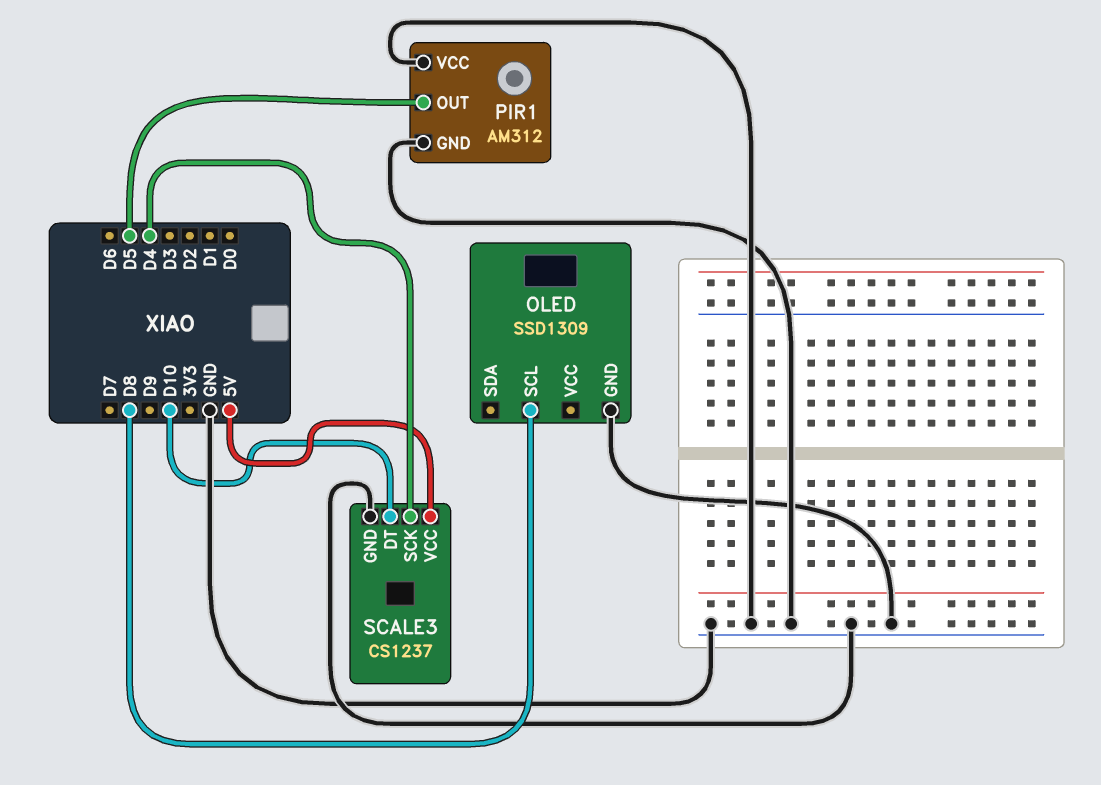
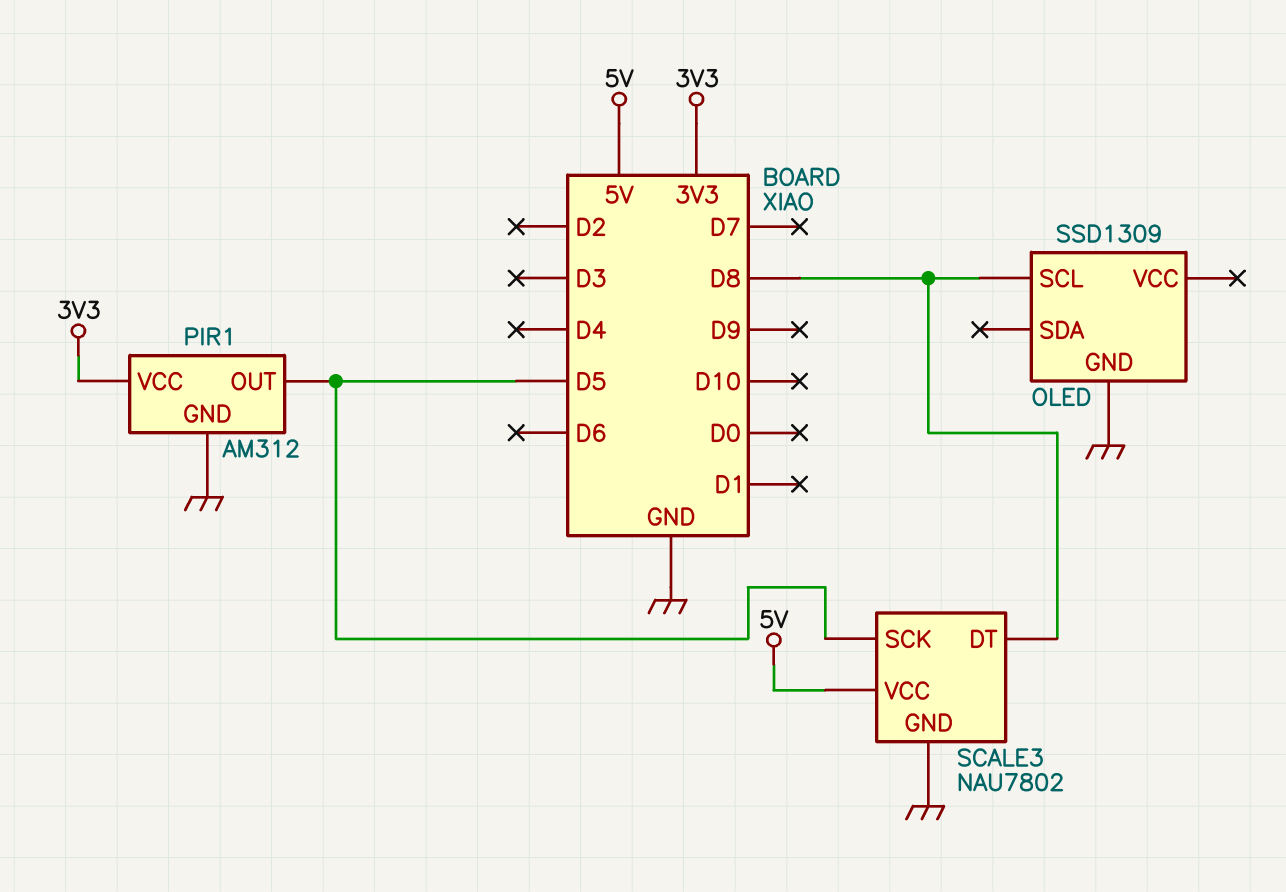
PIR1 pin VCC: GND -> 3V3
SCALE3: CS1237 -> NAU7802
SCALE3 pin DT: D10 -> D8
SCALE3 pin SCK: D4 -> D5

